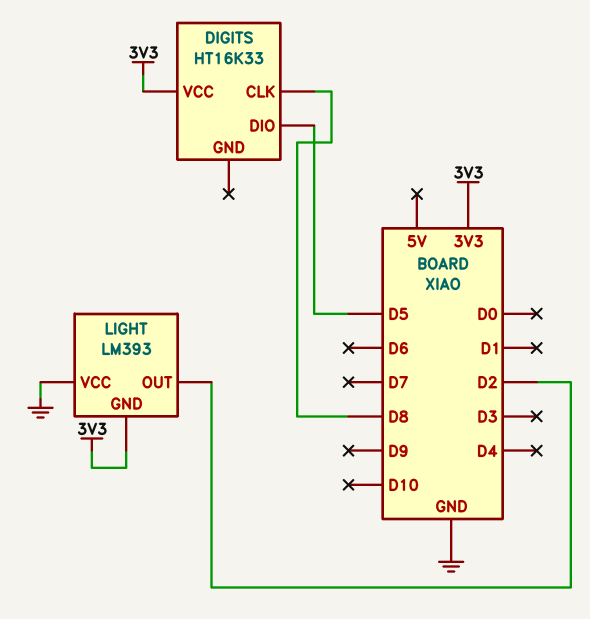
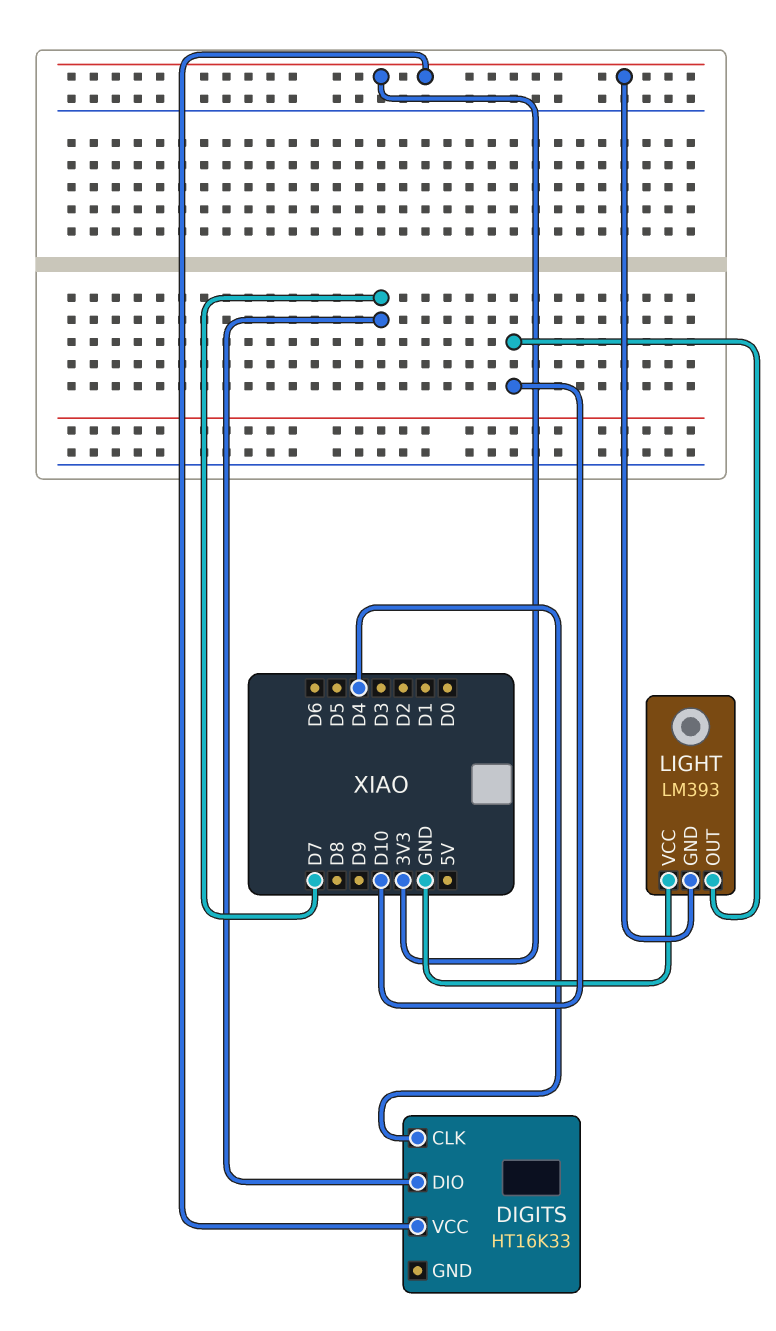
DIGITS pin CLK: D8 -> D4
DIGITS pin DIO: D5 -> D7
LIGHT pin OUT: D2 -> D10

